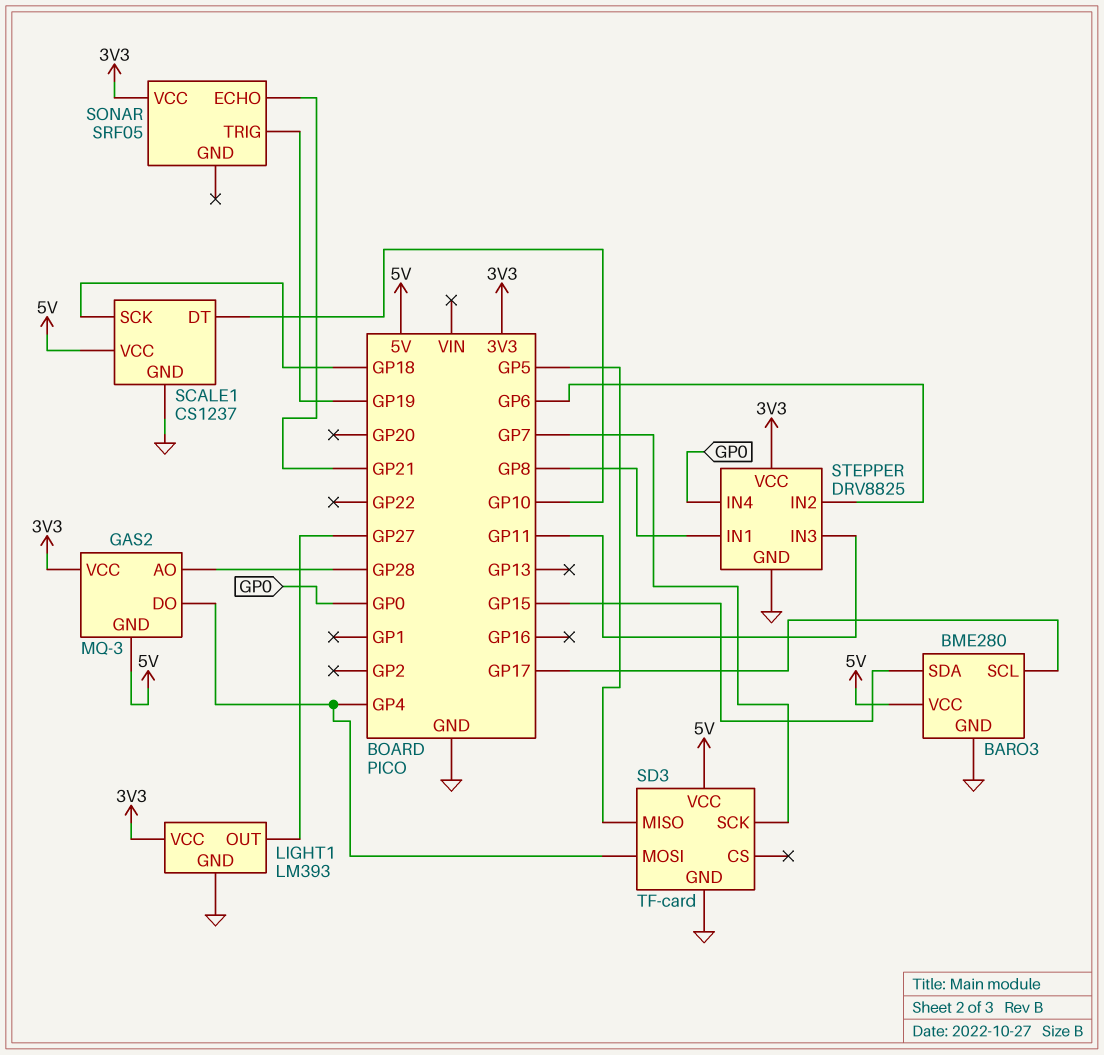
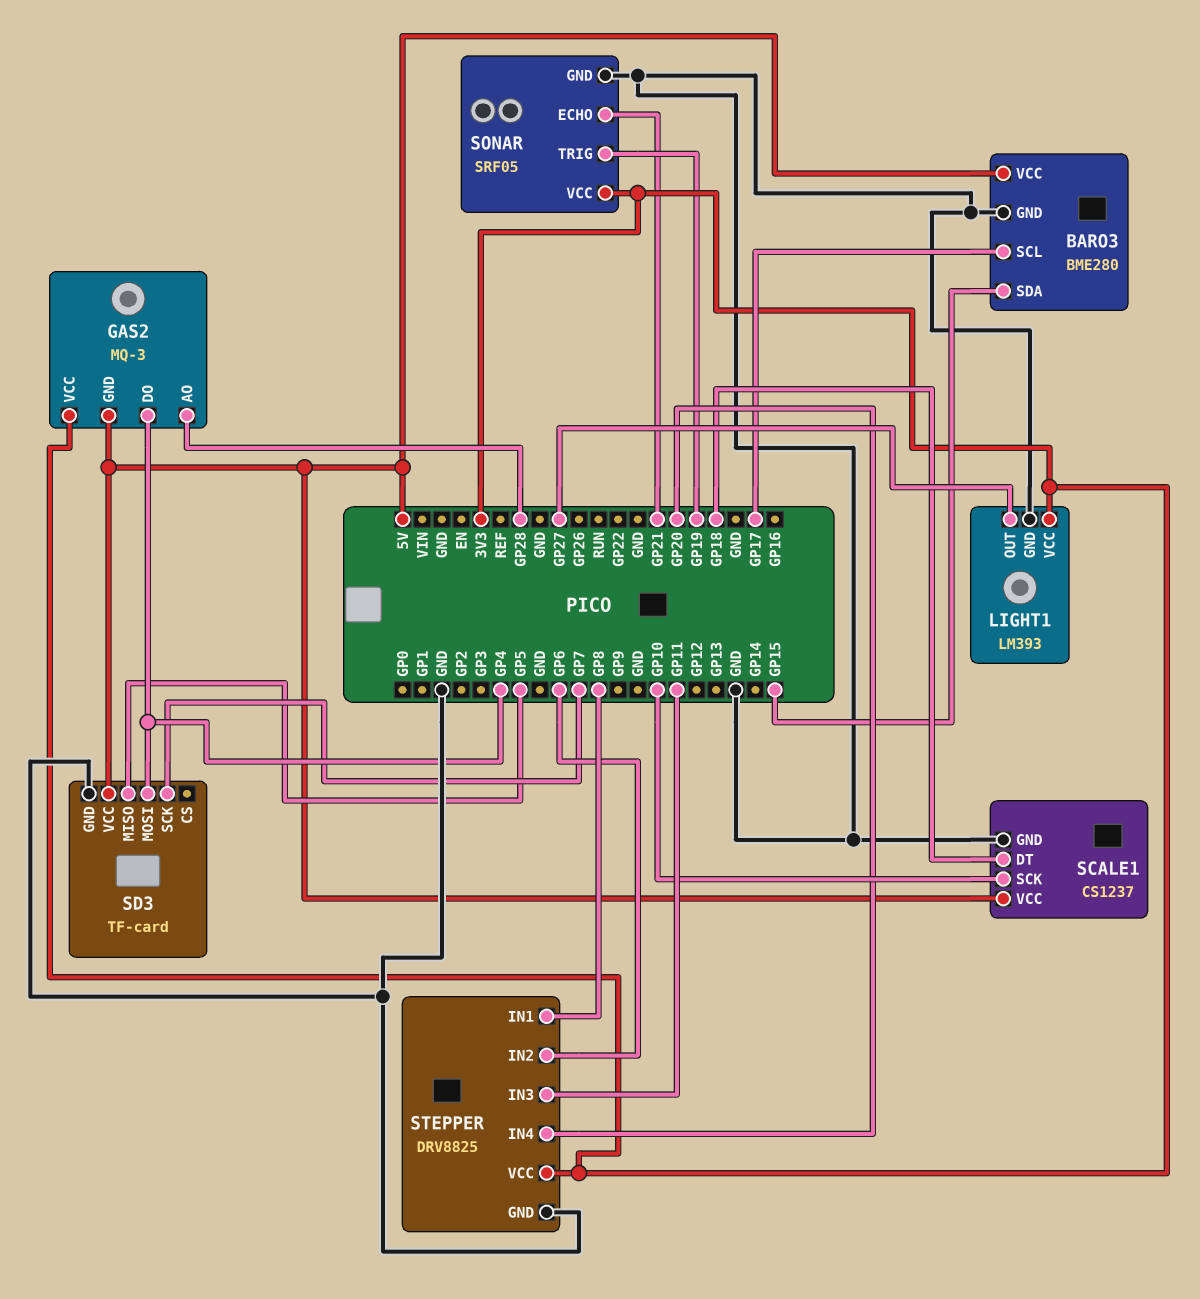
SCALE1 pin DT: GP10 -> GP18
SCALE1 pin SCK: GP18 -> GP10
SONAR pin GND: none -> GND
STEPPER pin IN4: GP0 -> GP20

